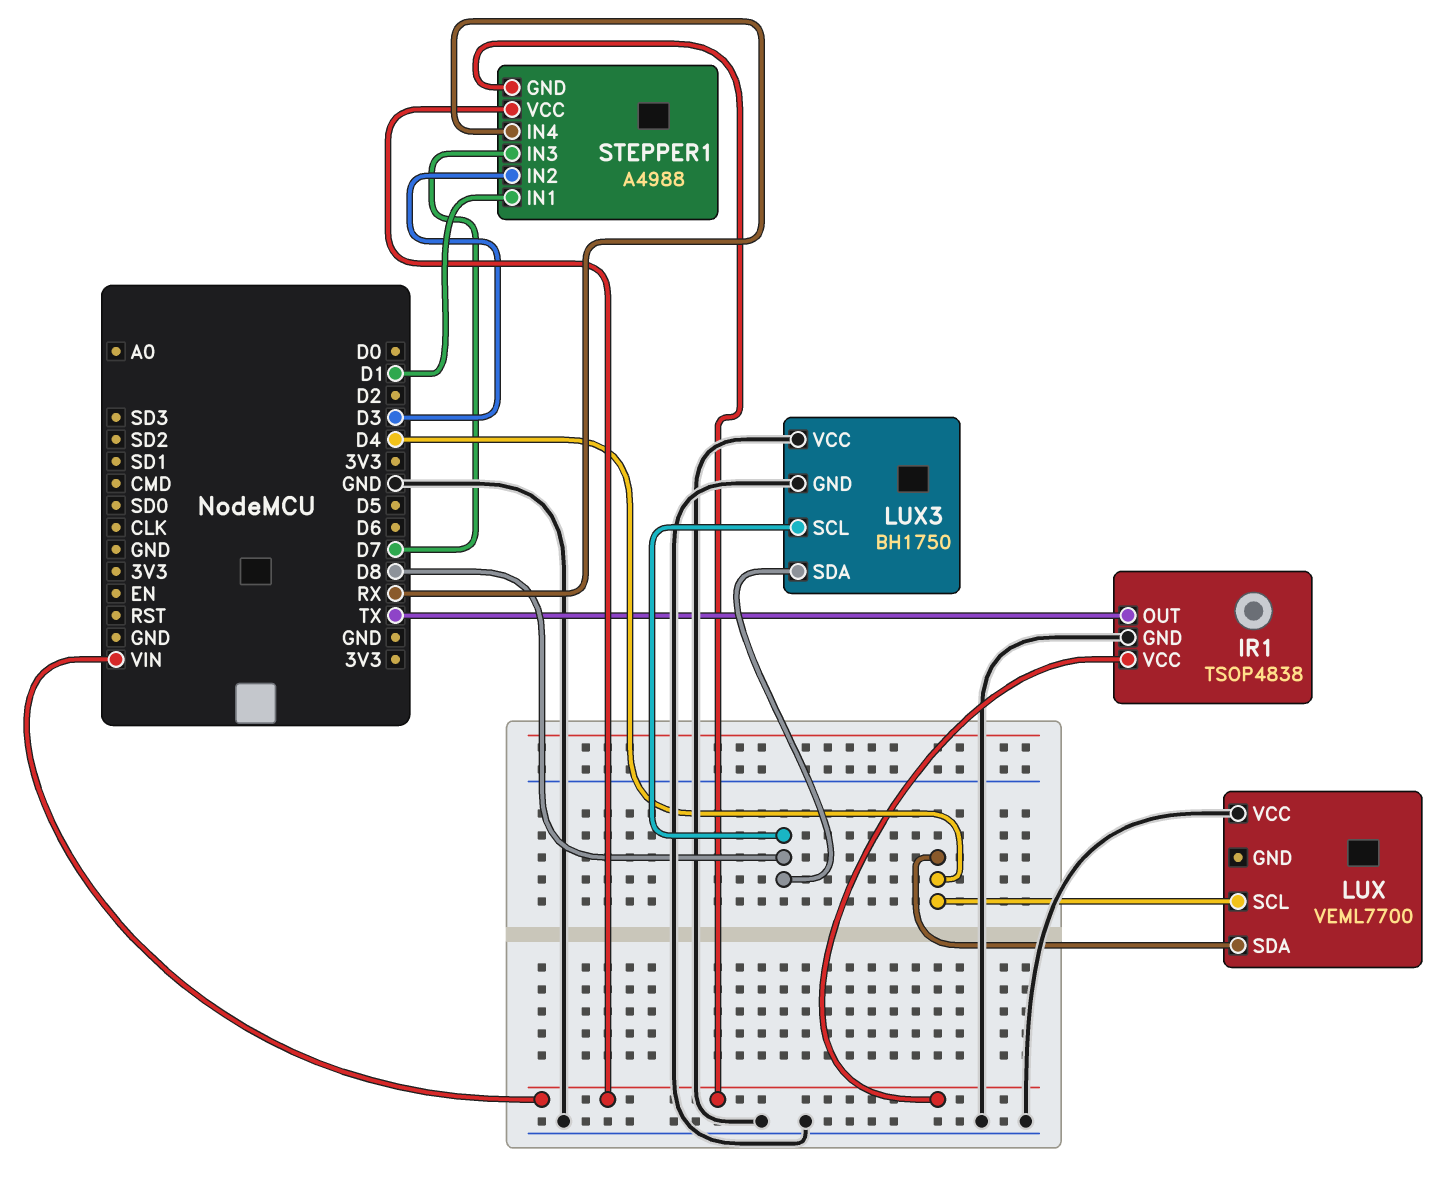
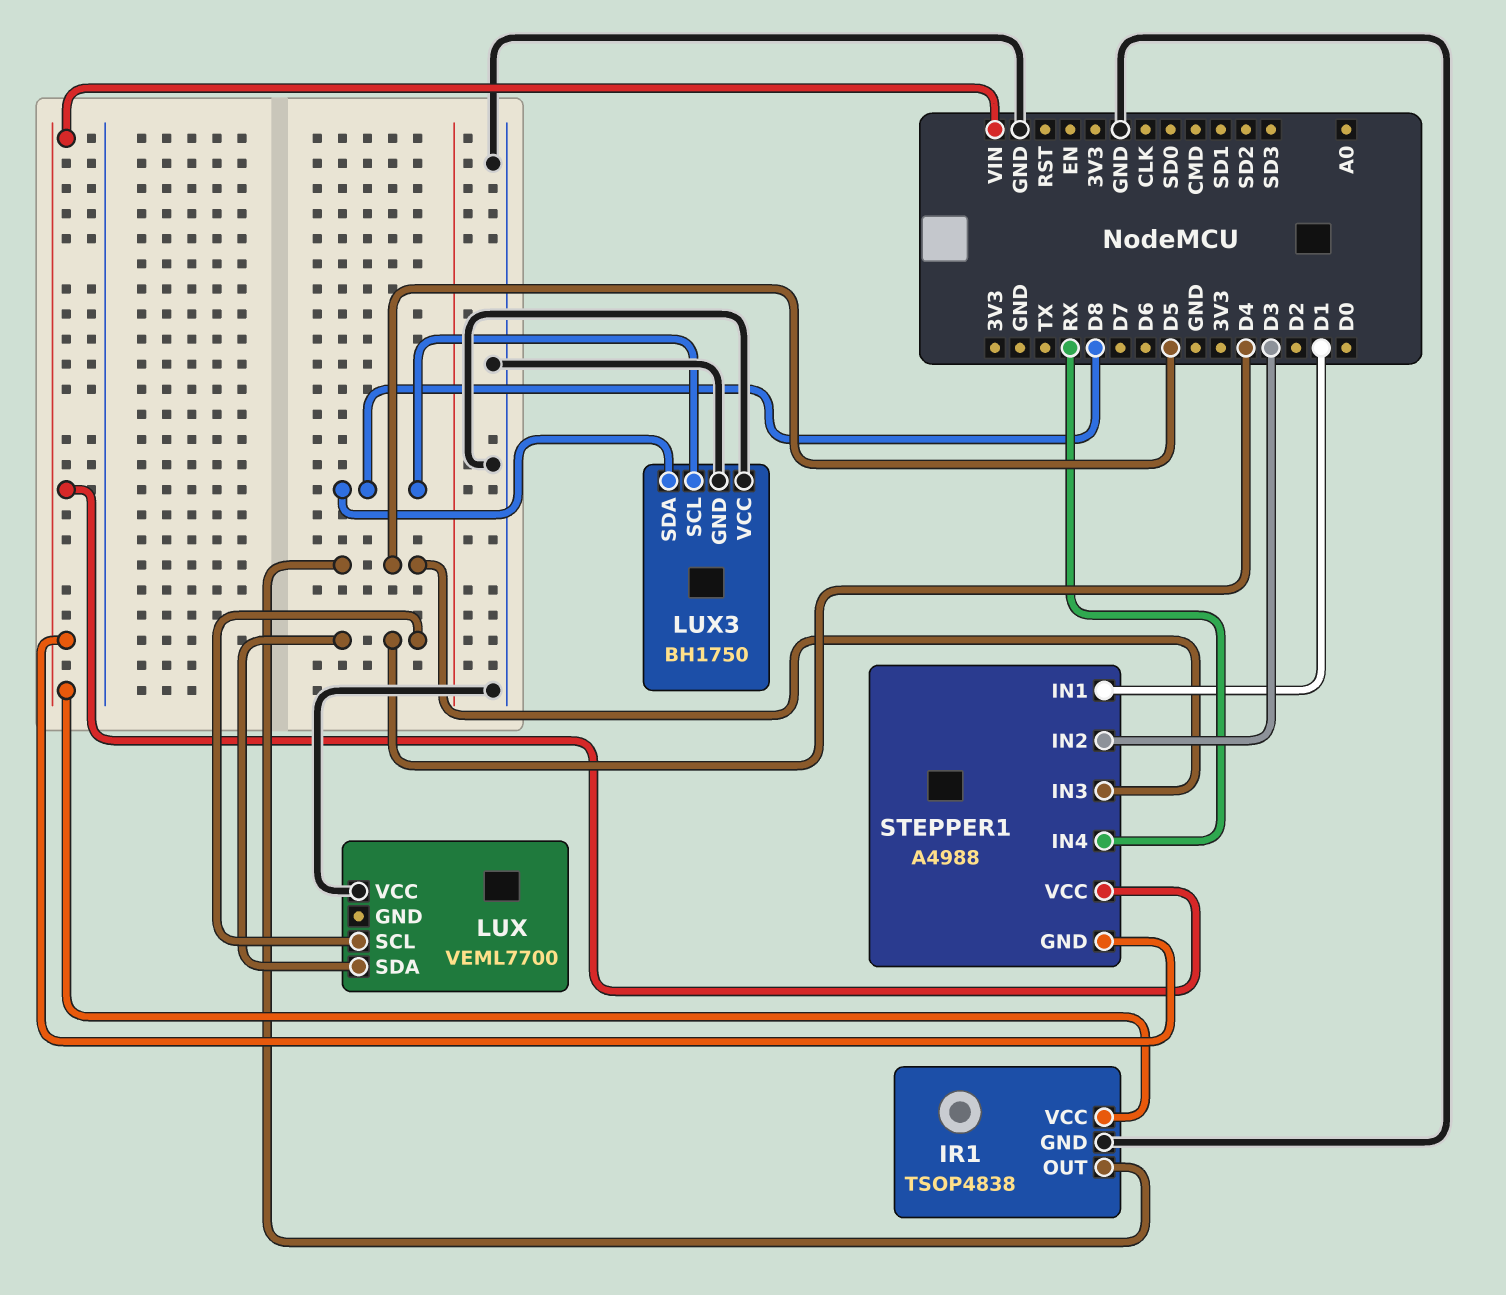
IR1 pin OUT: TX -> D5
STEPPER1 pin IN3: D7 -> D5

